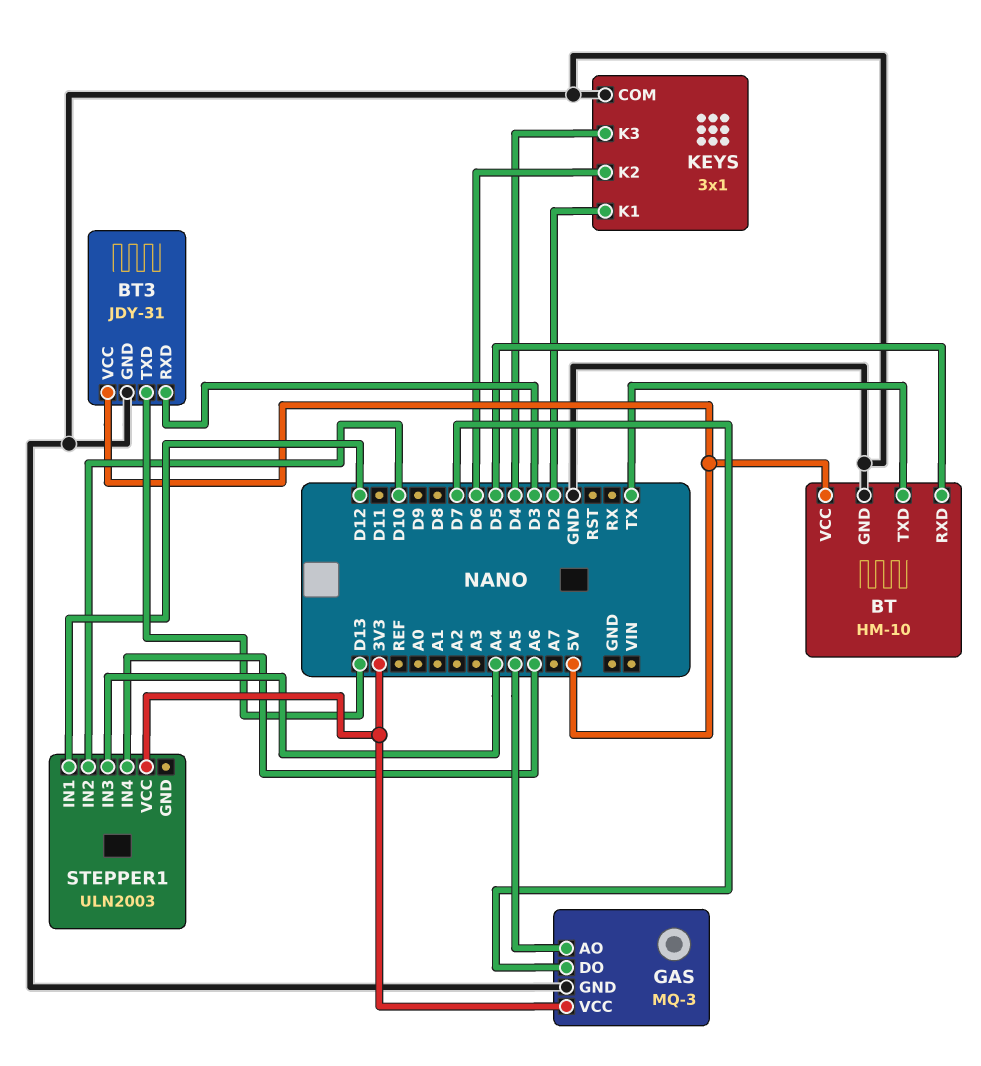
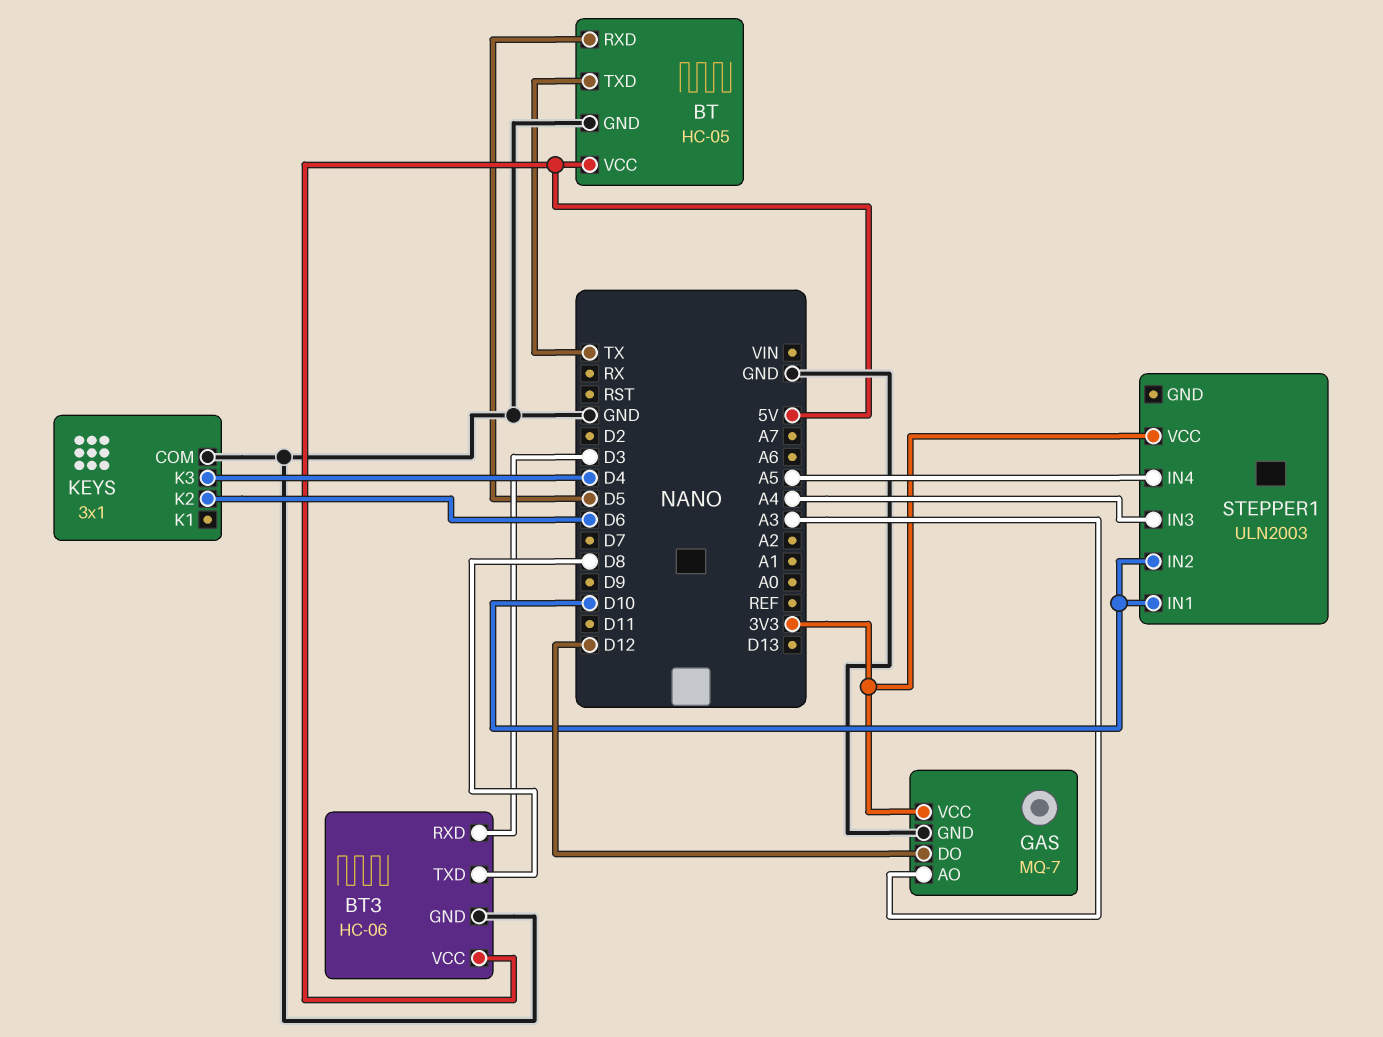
BT: HM-10 -> HC-05
BT3: JDY-31 -> HC-06
BT3 pin TXD: D13 -> D8
GAS: MQ-3 -> MQ-7
GAS pin AO: A5 -> A3
GAS pin DO: D7 -> D12
KEYS pin K1: D2 -> none
STEPPER1 pin IN1: D12 -> D10
STEPPER1 pin IN4: A6 -> A5

